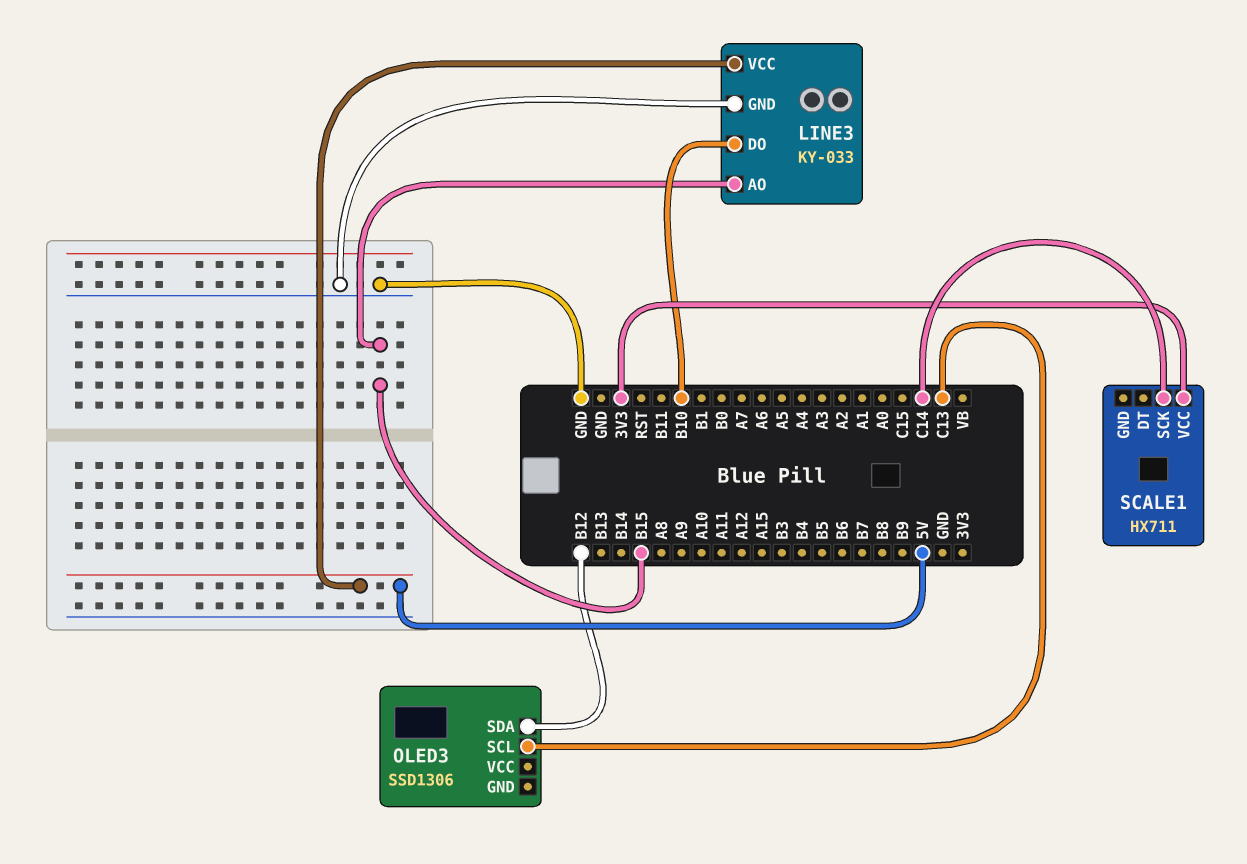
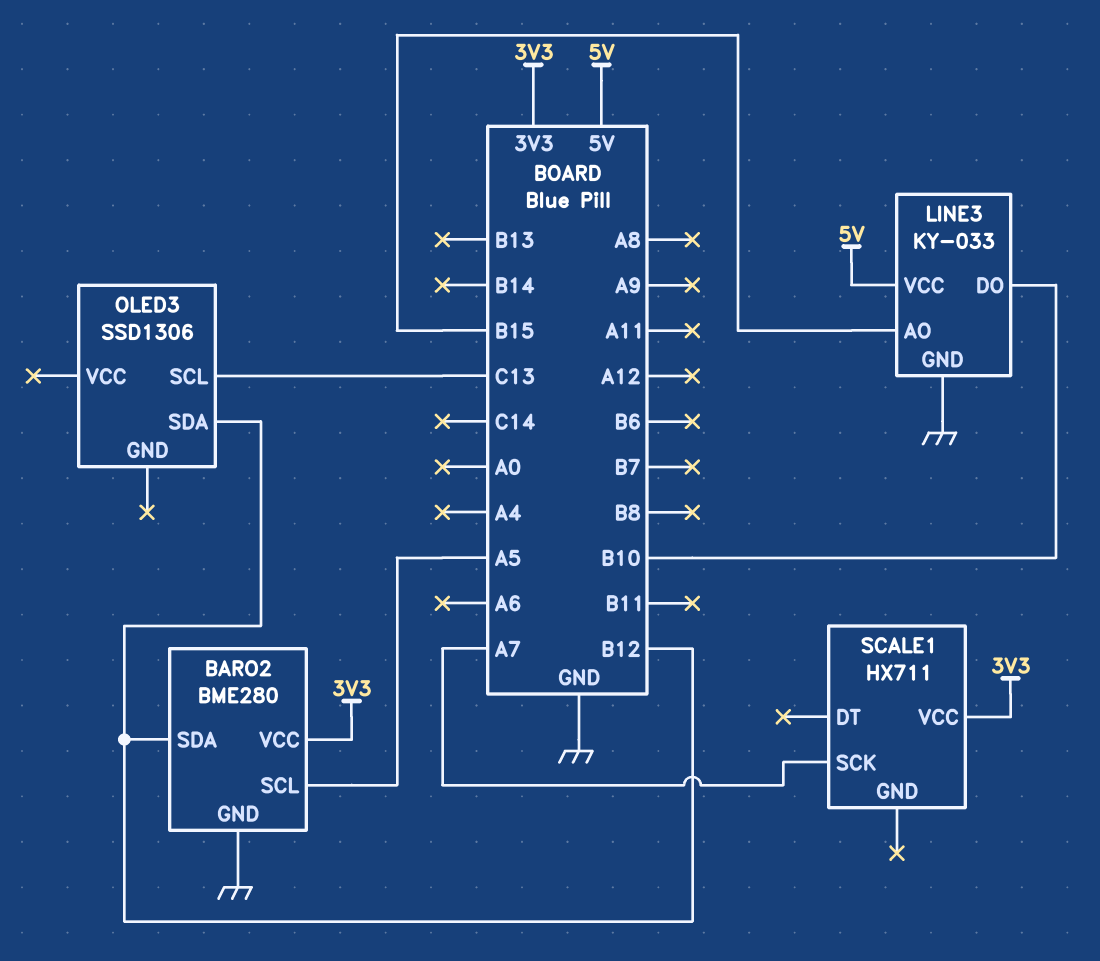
BARO2: none -> BME280
BARO2 pin GND: none -> GND
BARO2 pin SCL: none -> A5
BARO2 pin SDA: none -> B12
BARO2 pin VCC: none -> 3V3
SCALE1 pin SCK: C14 -> A7

